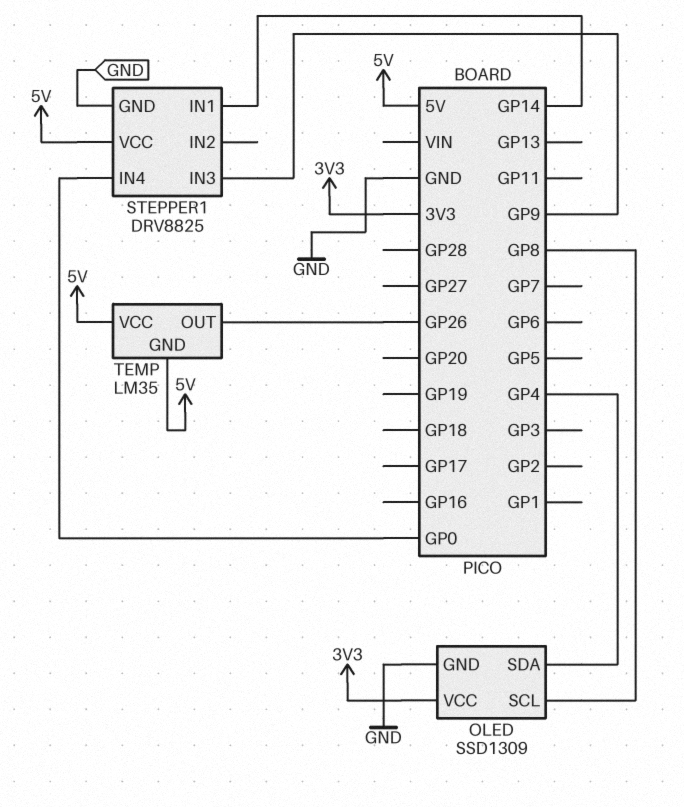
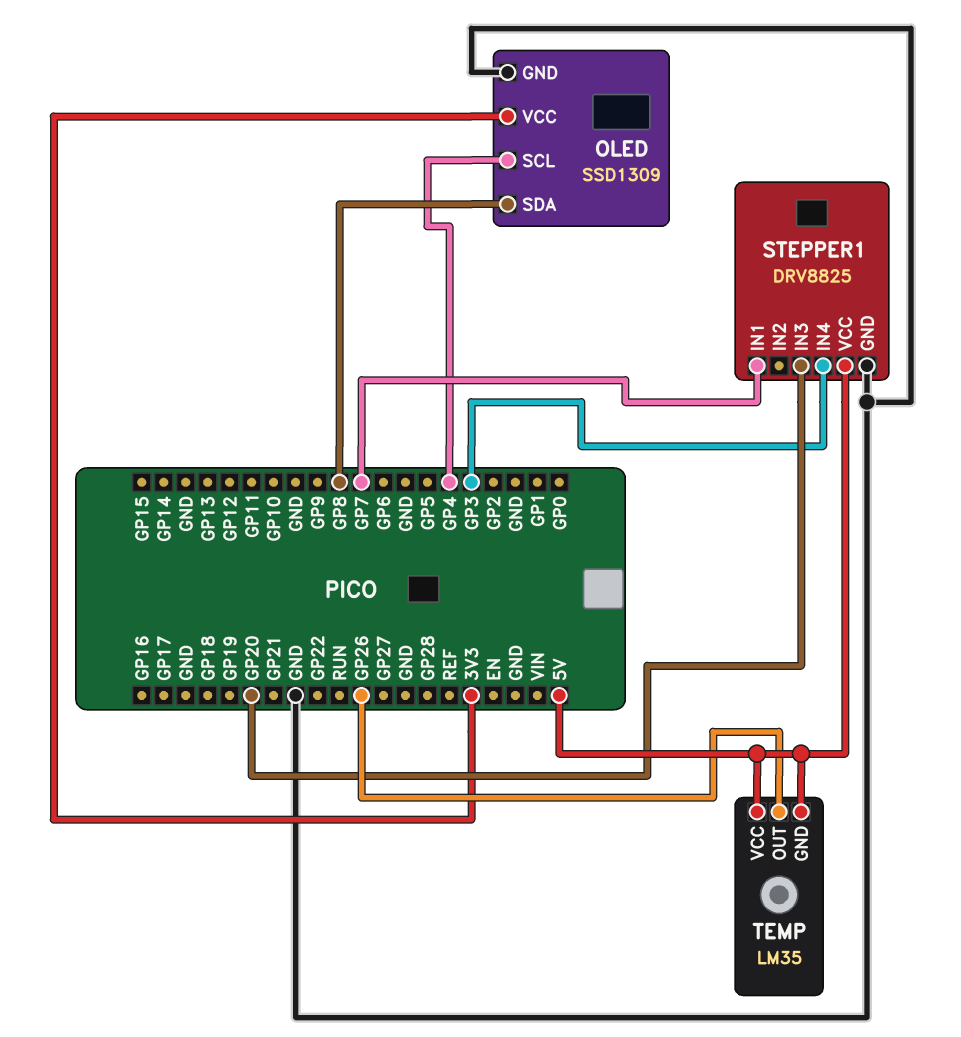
OLED pin SCL: GP8 -> GP4
OLED pin SDA: GP4 -> GP8
STEPPER1 pin IN1: GP14 -> GP7
STEPPER1 pin IN3: GP9 -> GP20
STEPPER1 pin IN4: GP0 -> GP3

